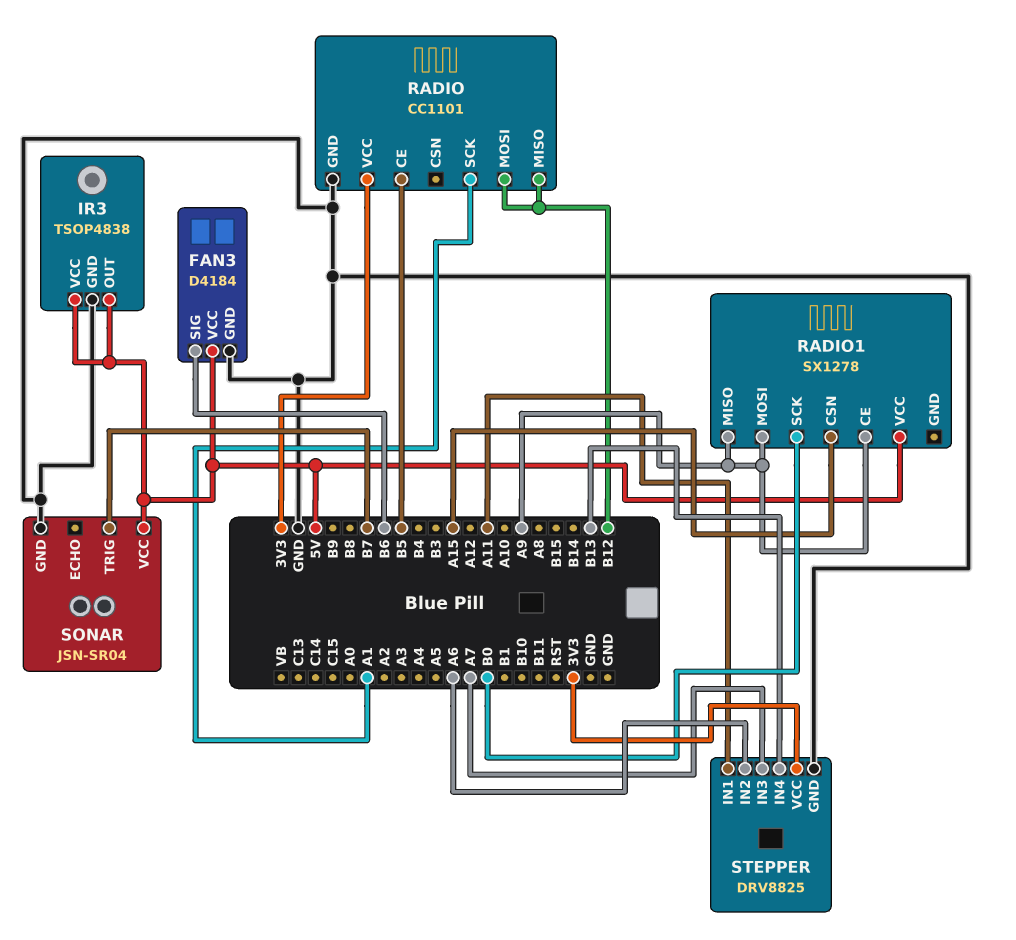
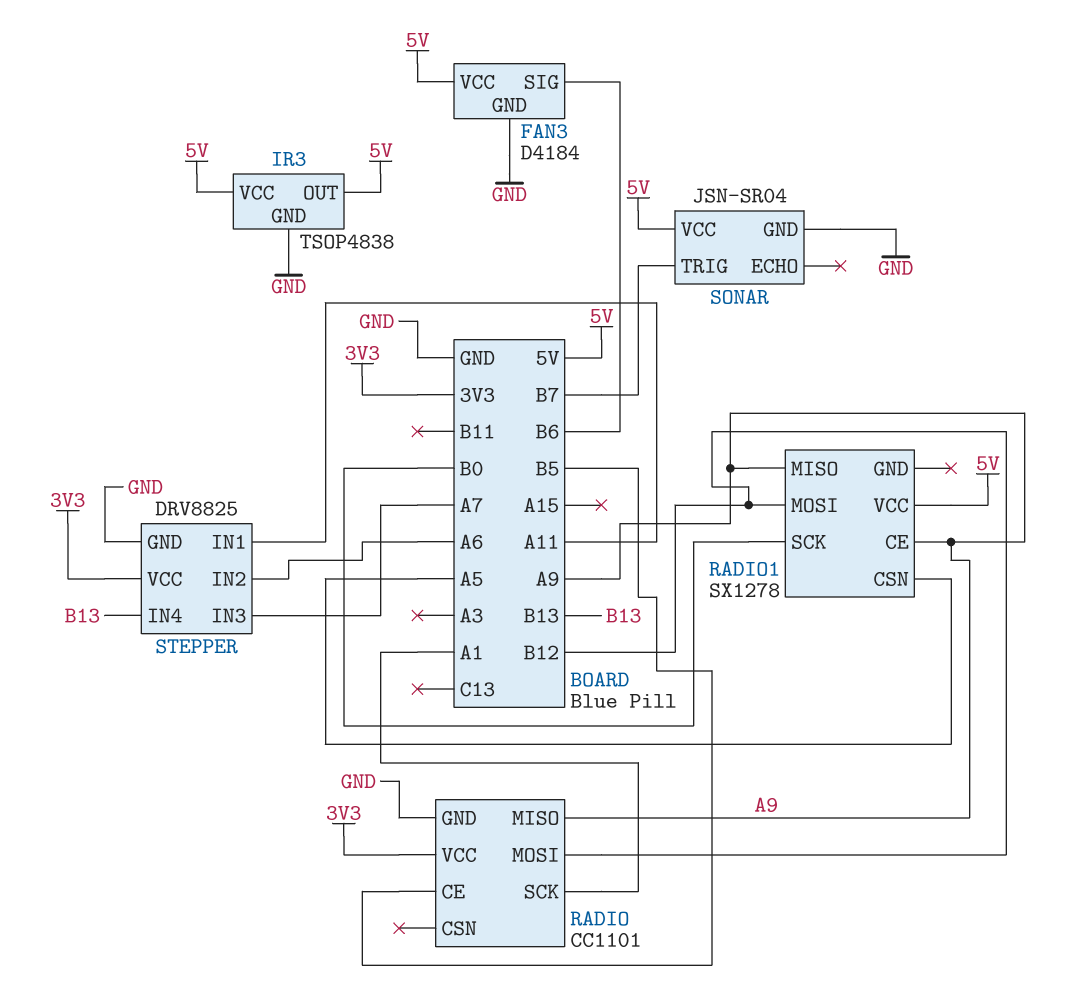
RADIO pin MISO: B12 -> A9
RADIO1 pin CSN: A15 -> A5
RADIO1 pin MOSI: A9 -> B12

